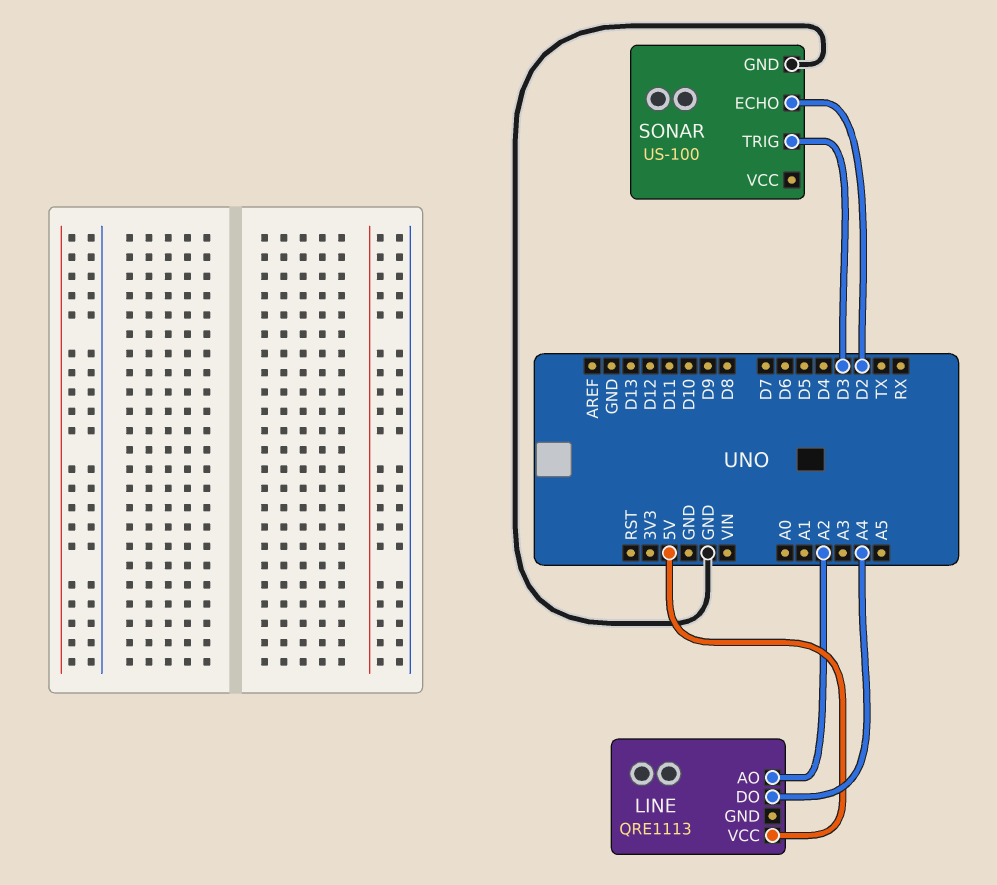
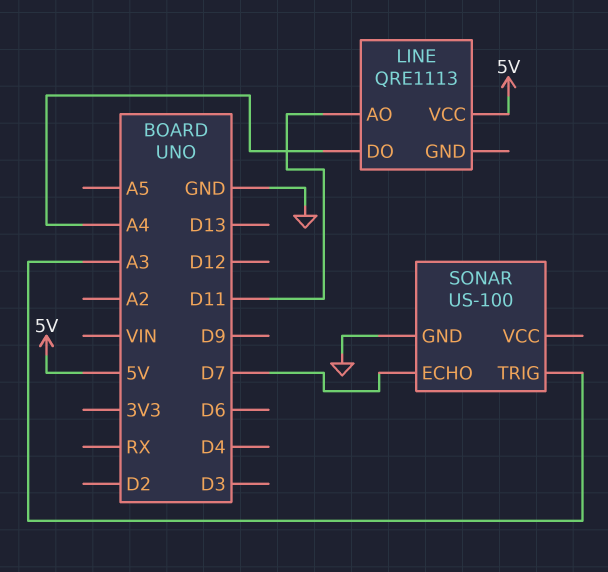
LINE pin AO: A2 -> D11
SONAR pin ECHO: D2 -> D7
SONAR pin TRIG: D3 -> A3

